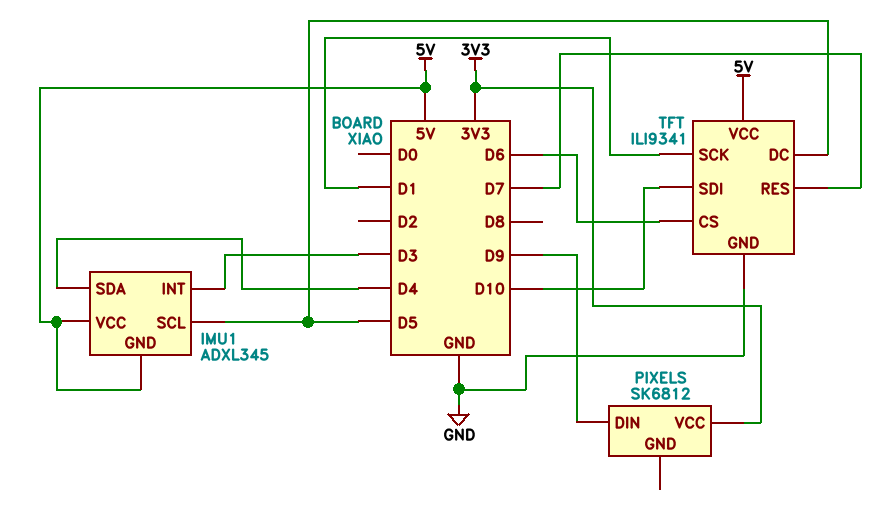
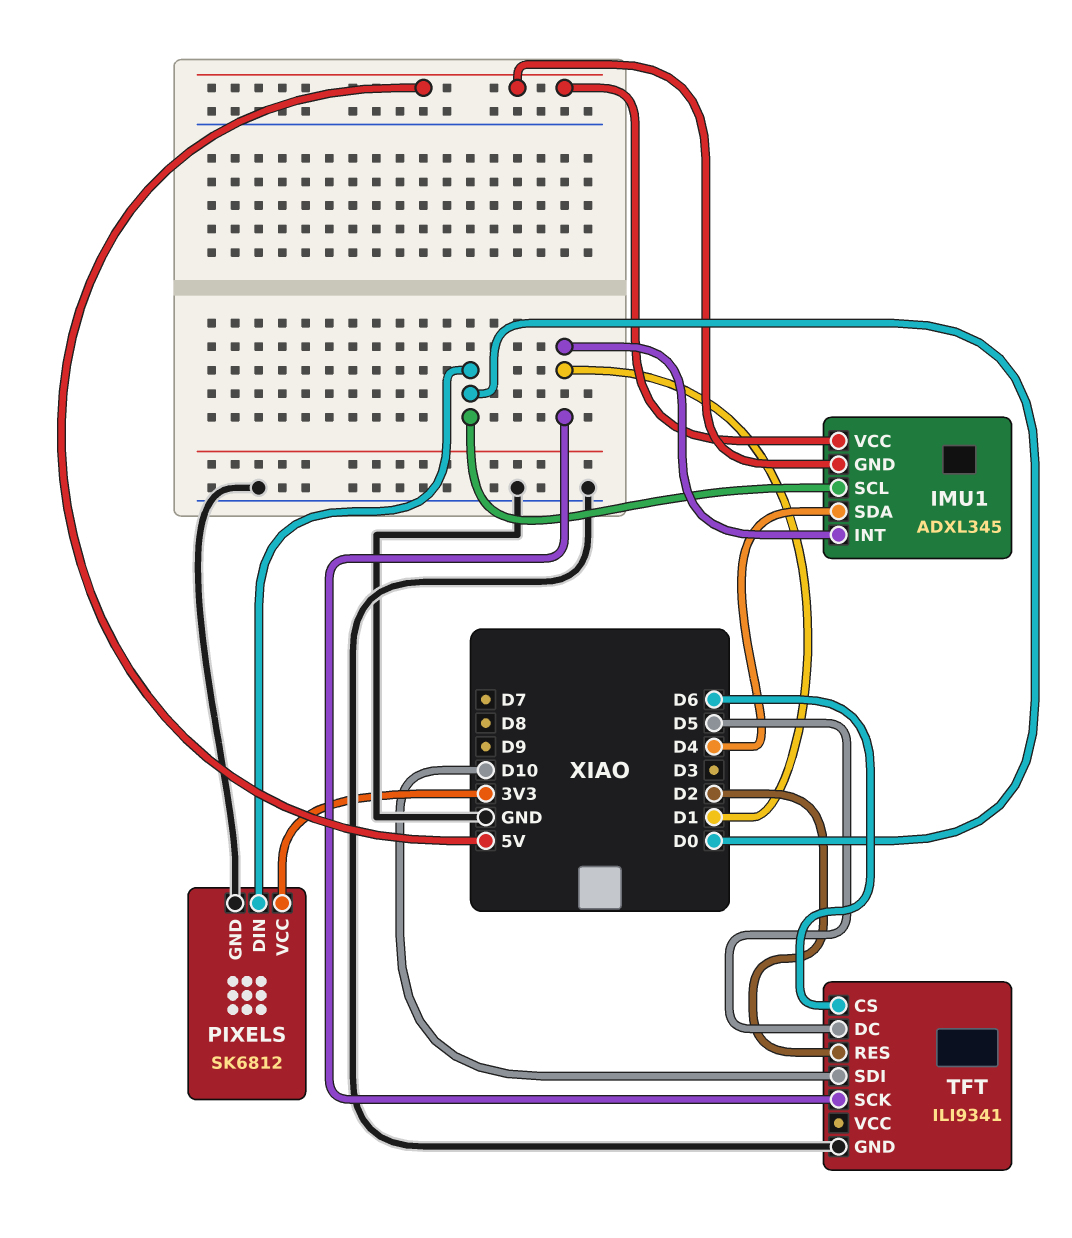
IMU1 pin INT: D3 -> D1
IMU1 pin SCL: D5 -> D0
PIXELS pin DIN: D9 -> D0
PIXELS pin GND: none -> GND
TFT pin RES: D7 -> D2
TFT pin VCC: 5V -> none

